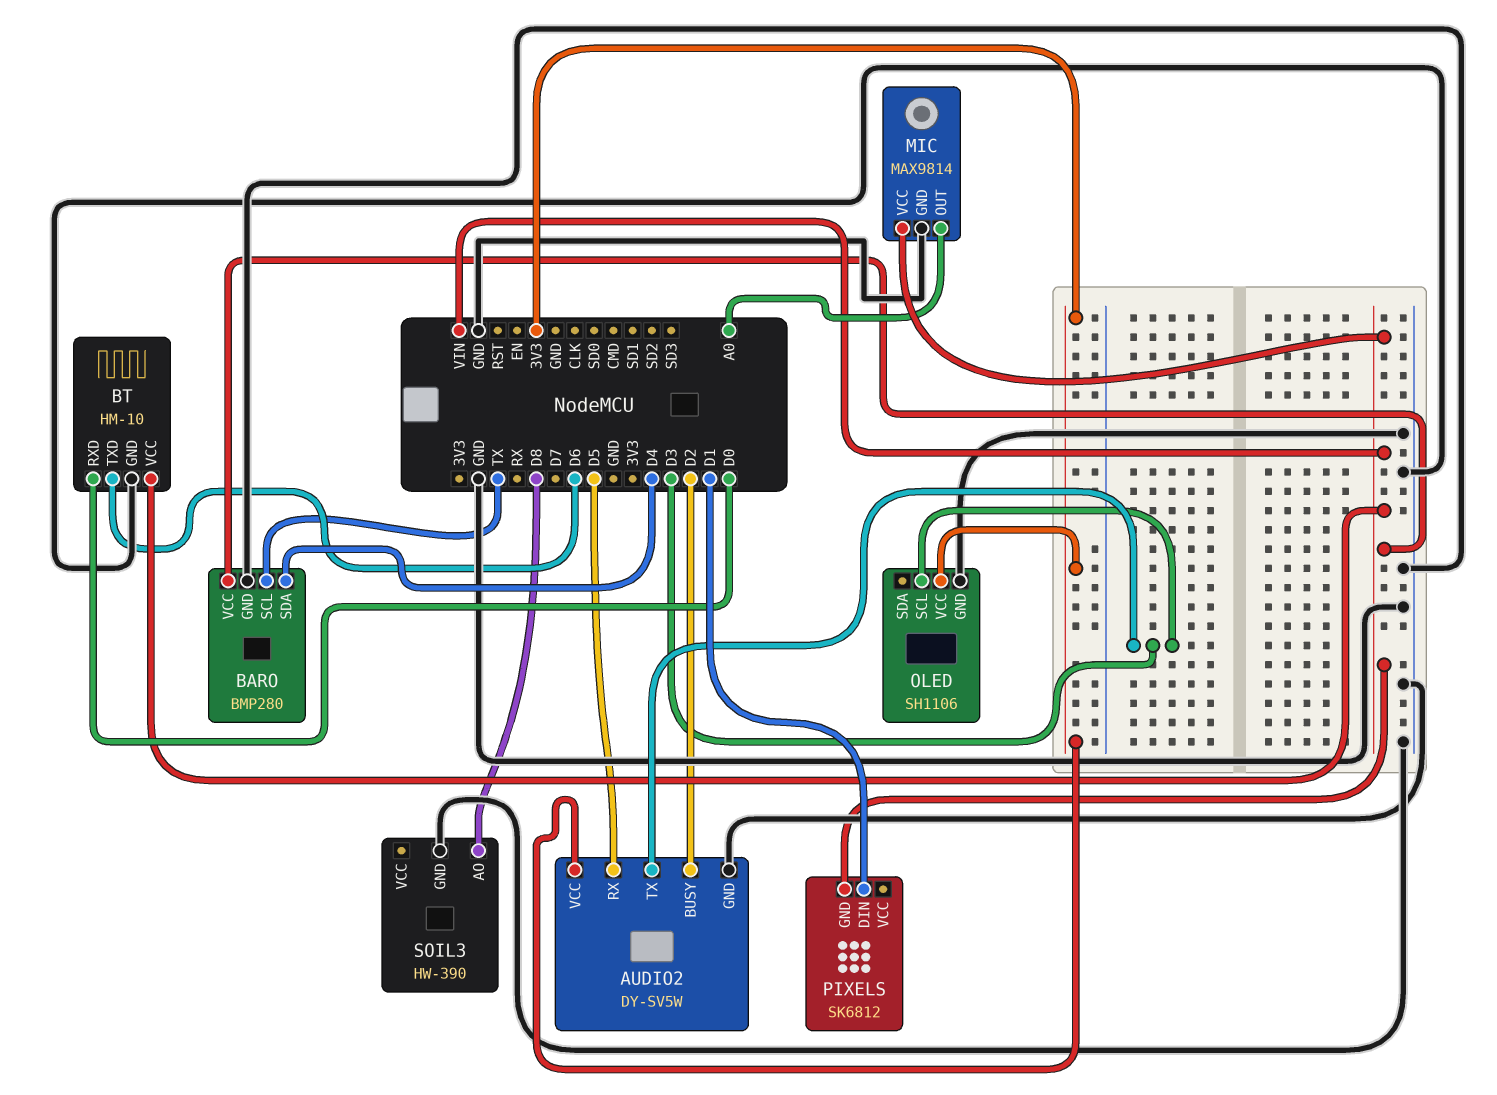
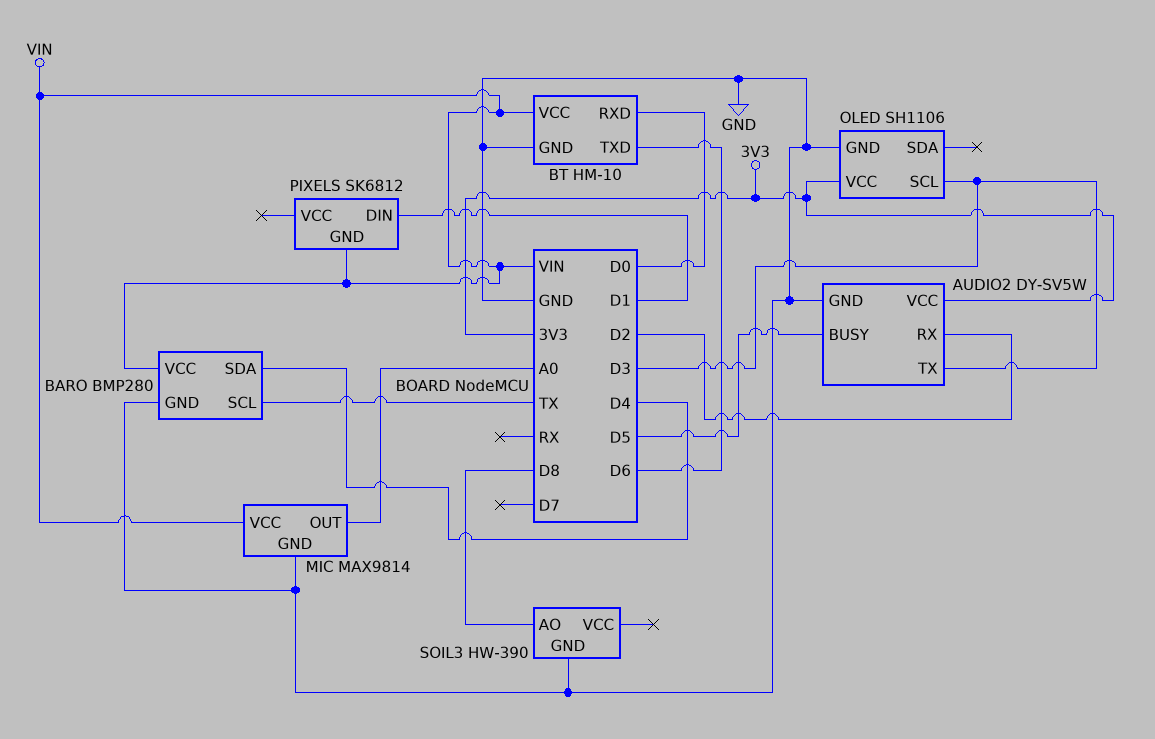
AUDIO2 pin BUSY: D2 -> D5
AUDIO2 pin RX: D5 -> D2

